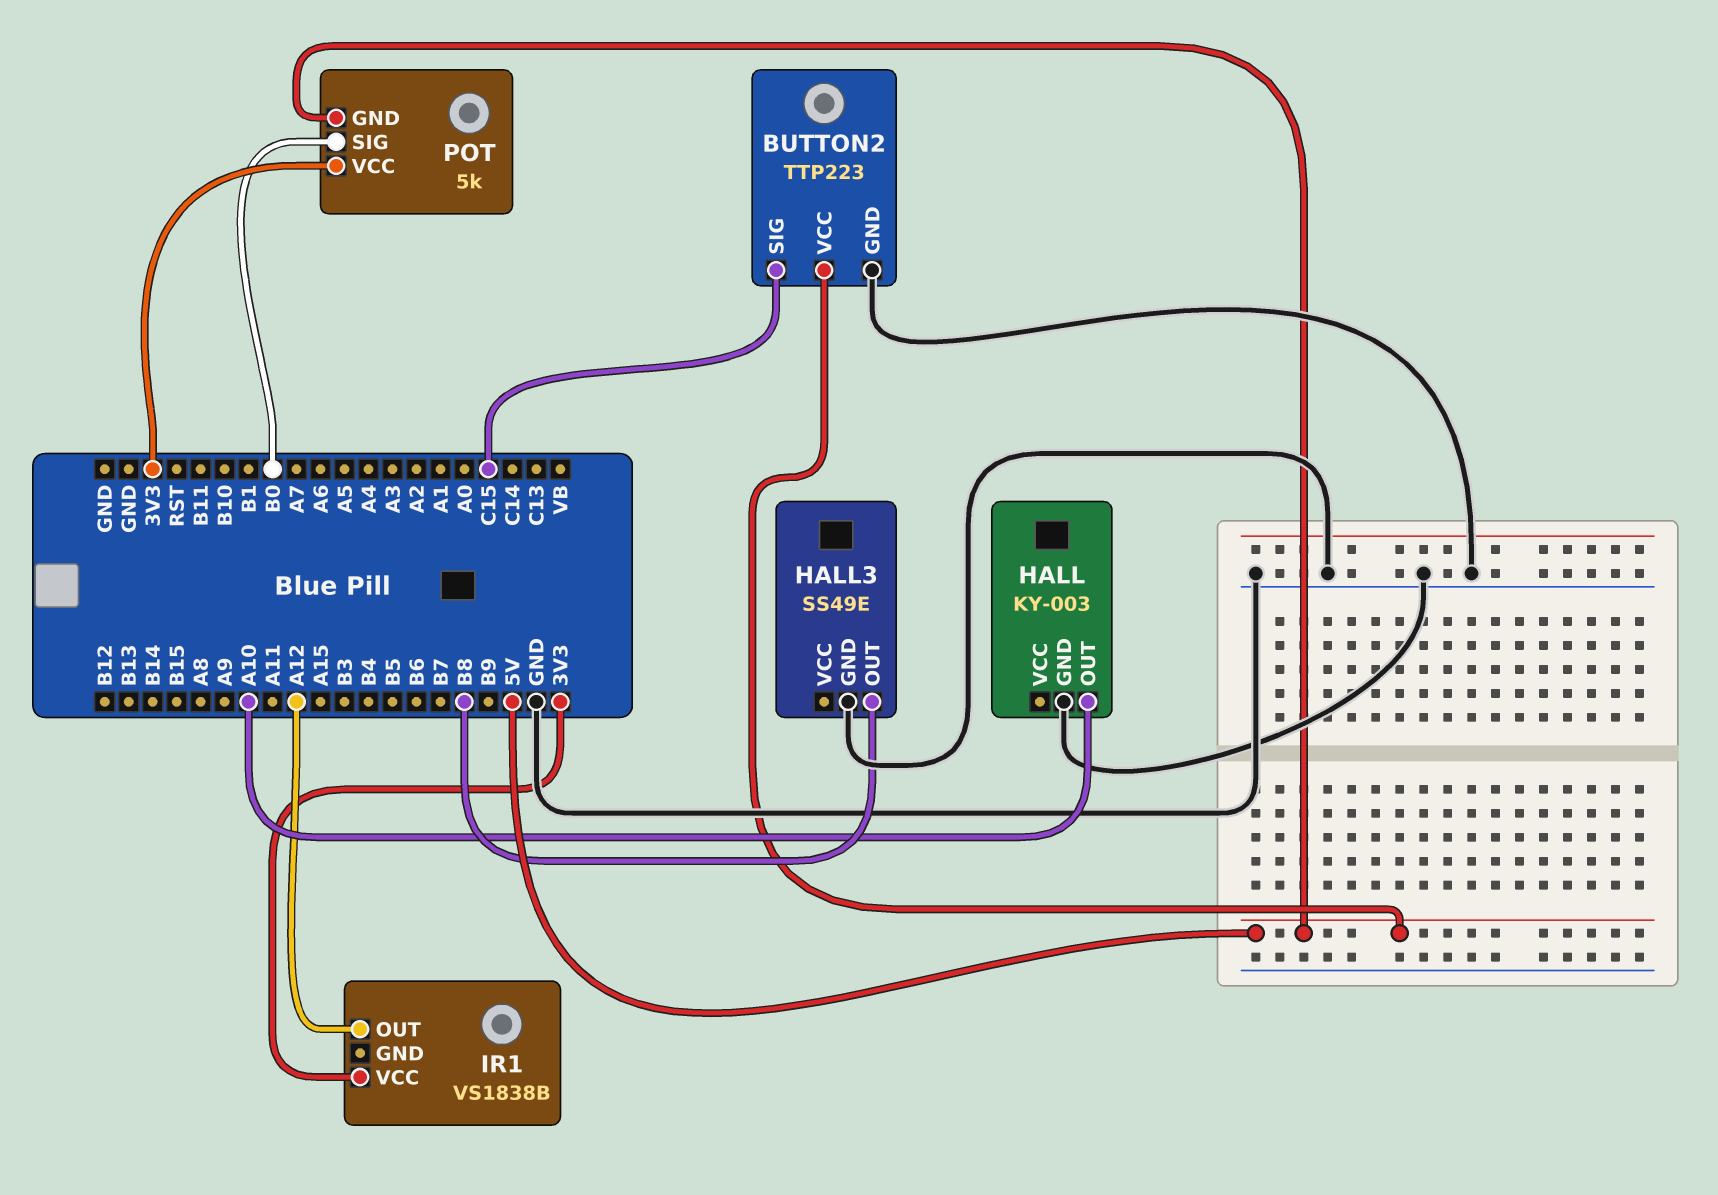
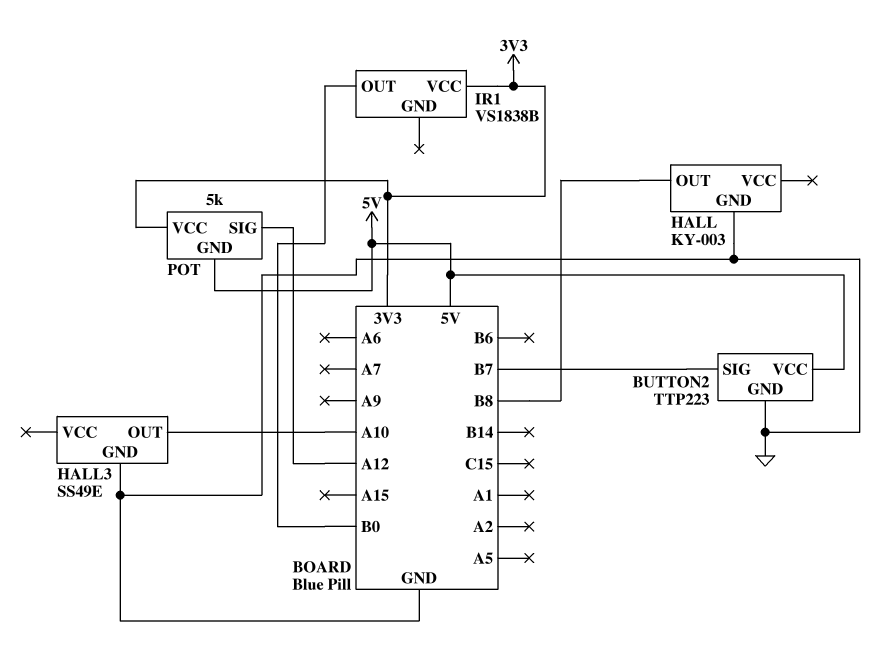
BUTTON2 pin SIG: C15 -> B7
HALL pin OUT: A10 -> B8
HALL3 pin OUT: B8 -> A10
IR1 pin OUT: A12 -> B0
POT pin SIG: B0 -> A12

